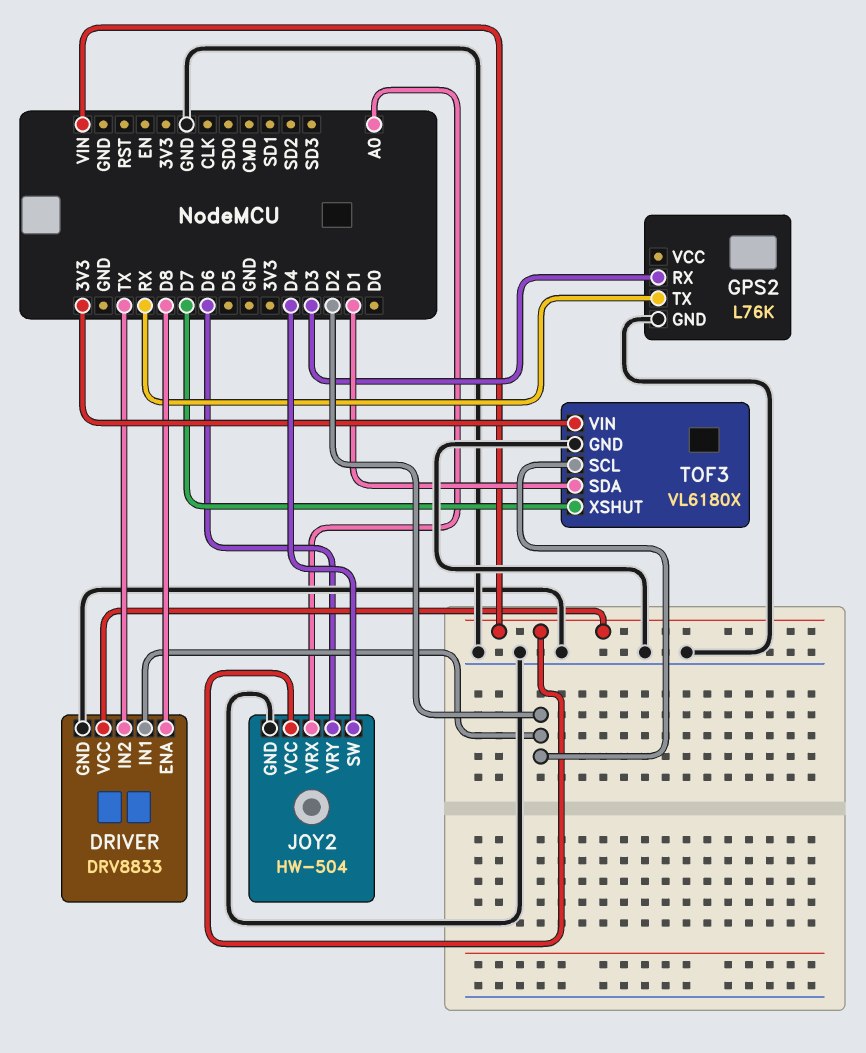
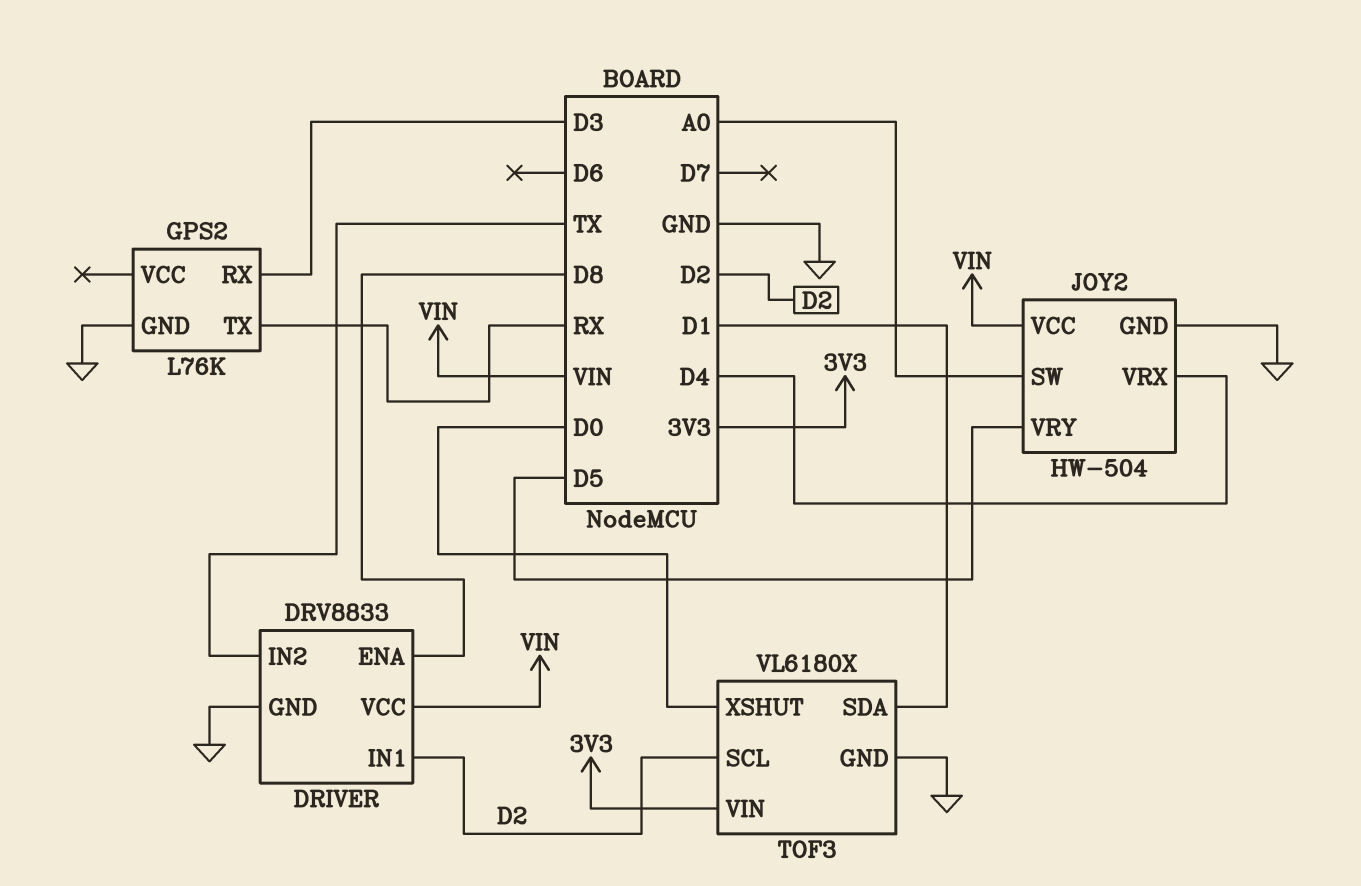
JOY2 pin SW: D4 -> A0
JOY2 pin VRX: A0 -> D4
JOY2 pin VRY: D6 -> D5
TOF3 pin XSHUT: D7 -> D0

